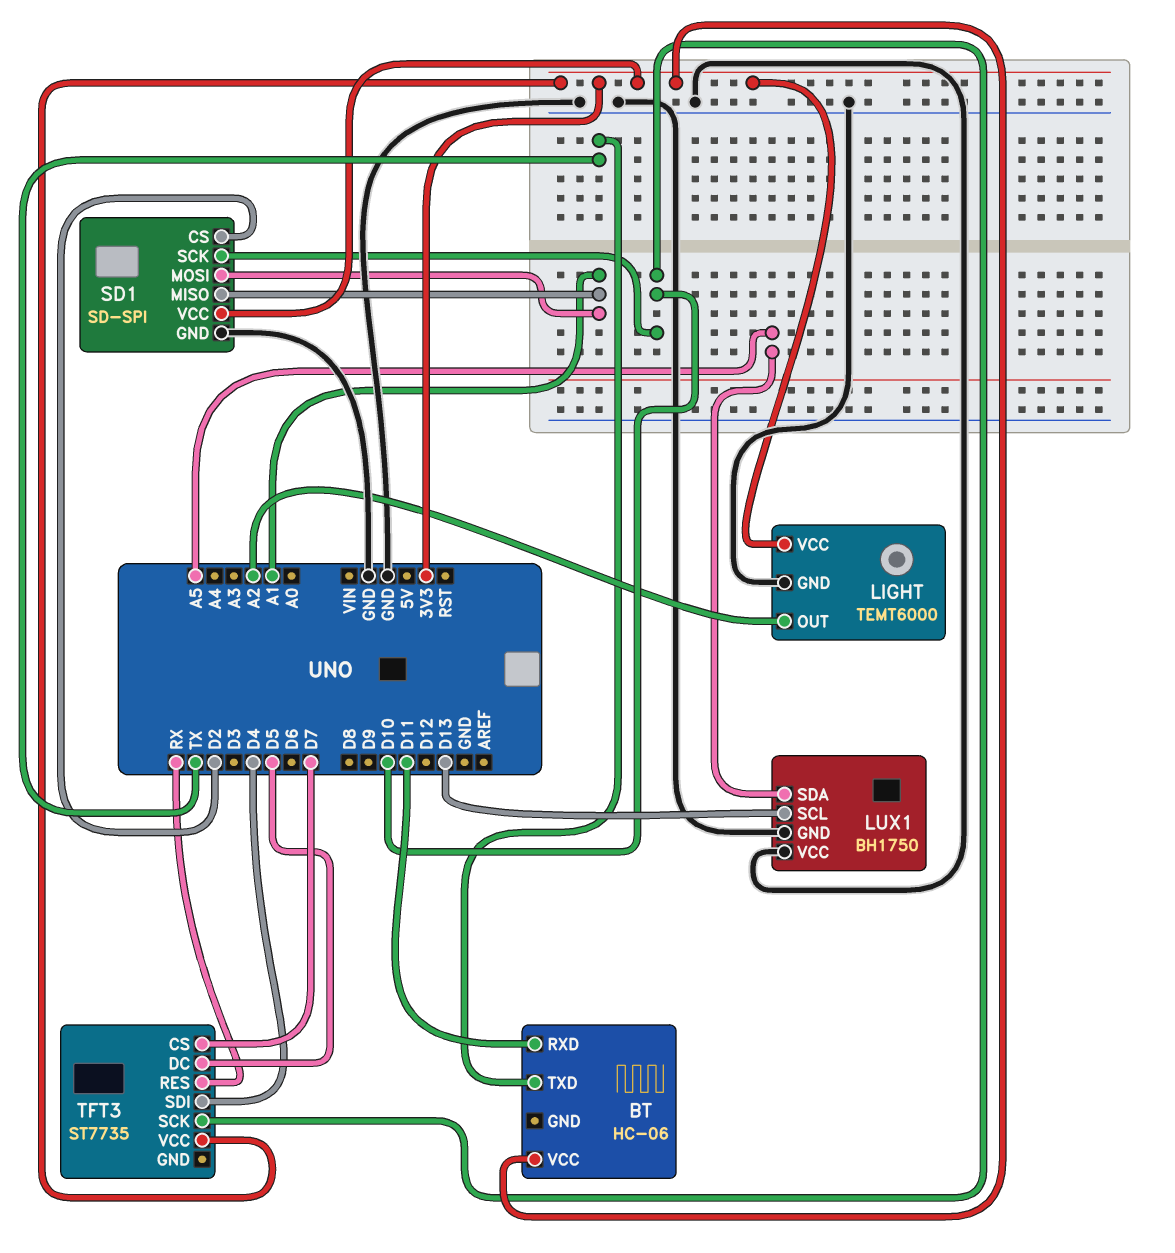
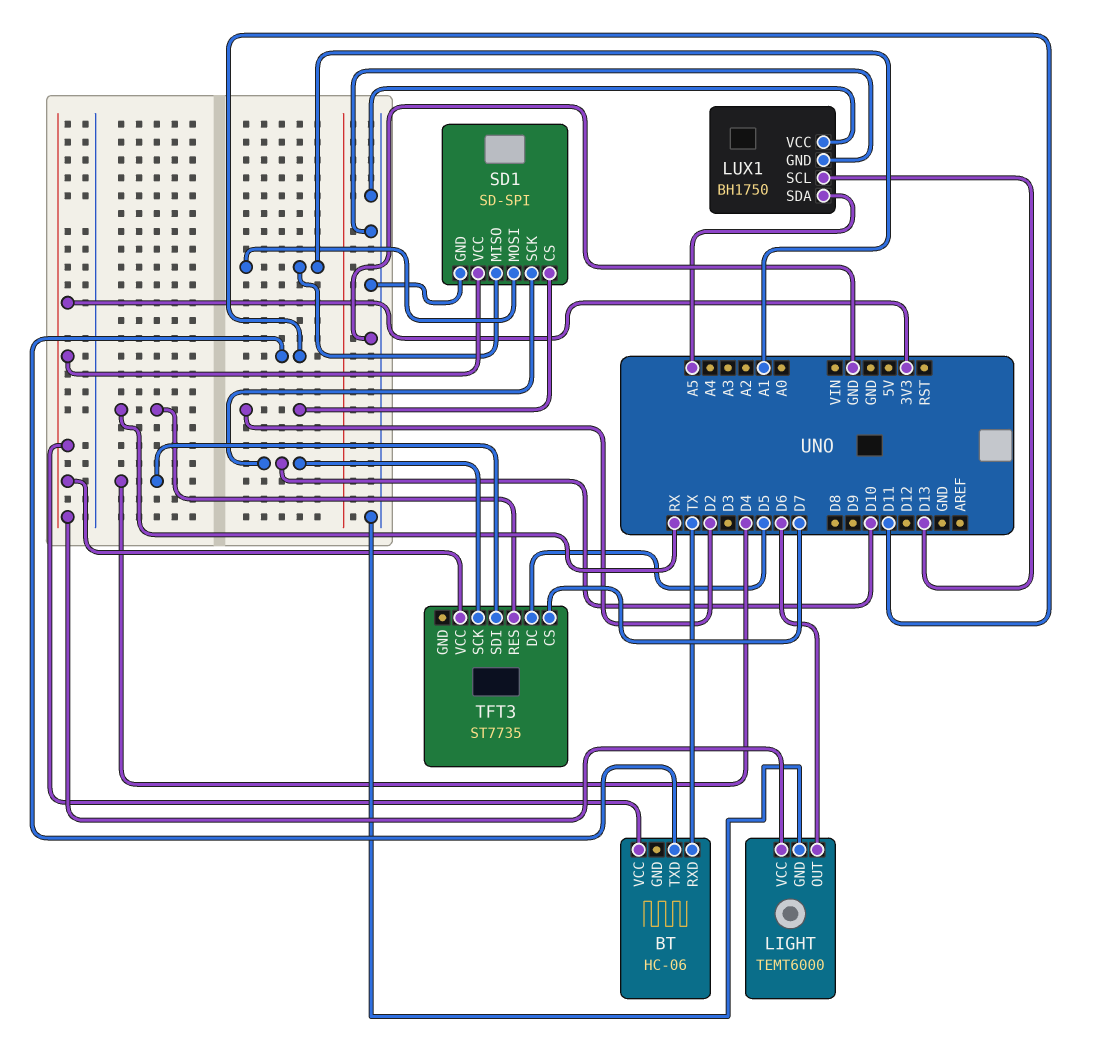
BT pin RXD: D11 -> TX
BT pin TXD: TX -> D11
LIGHT pin OUT: A2 -> D6

